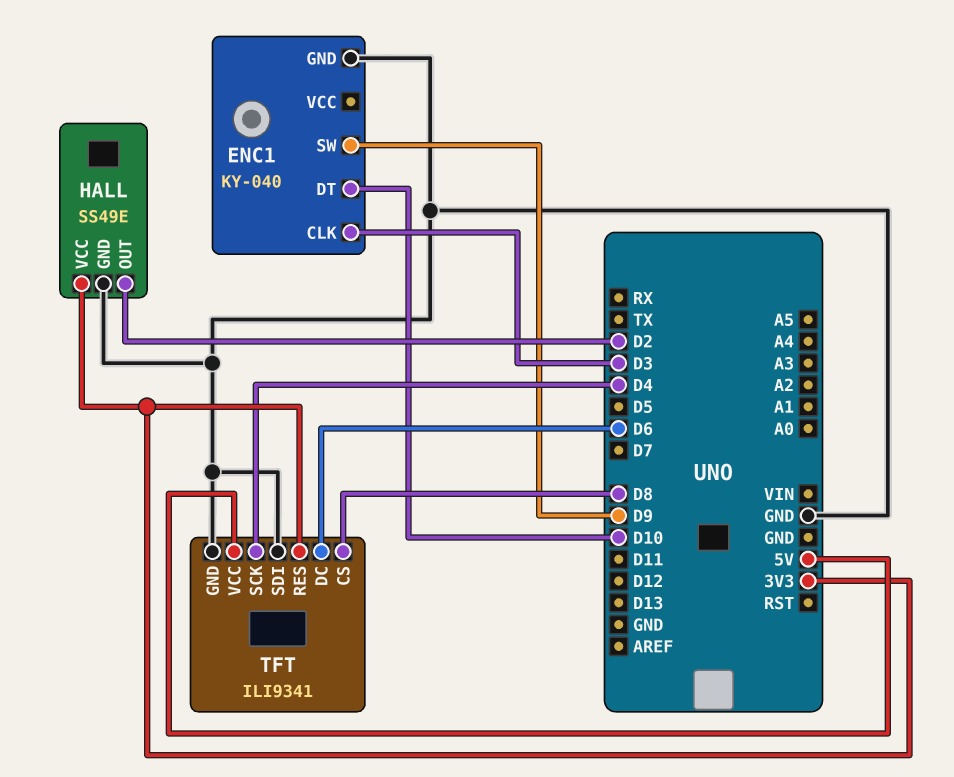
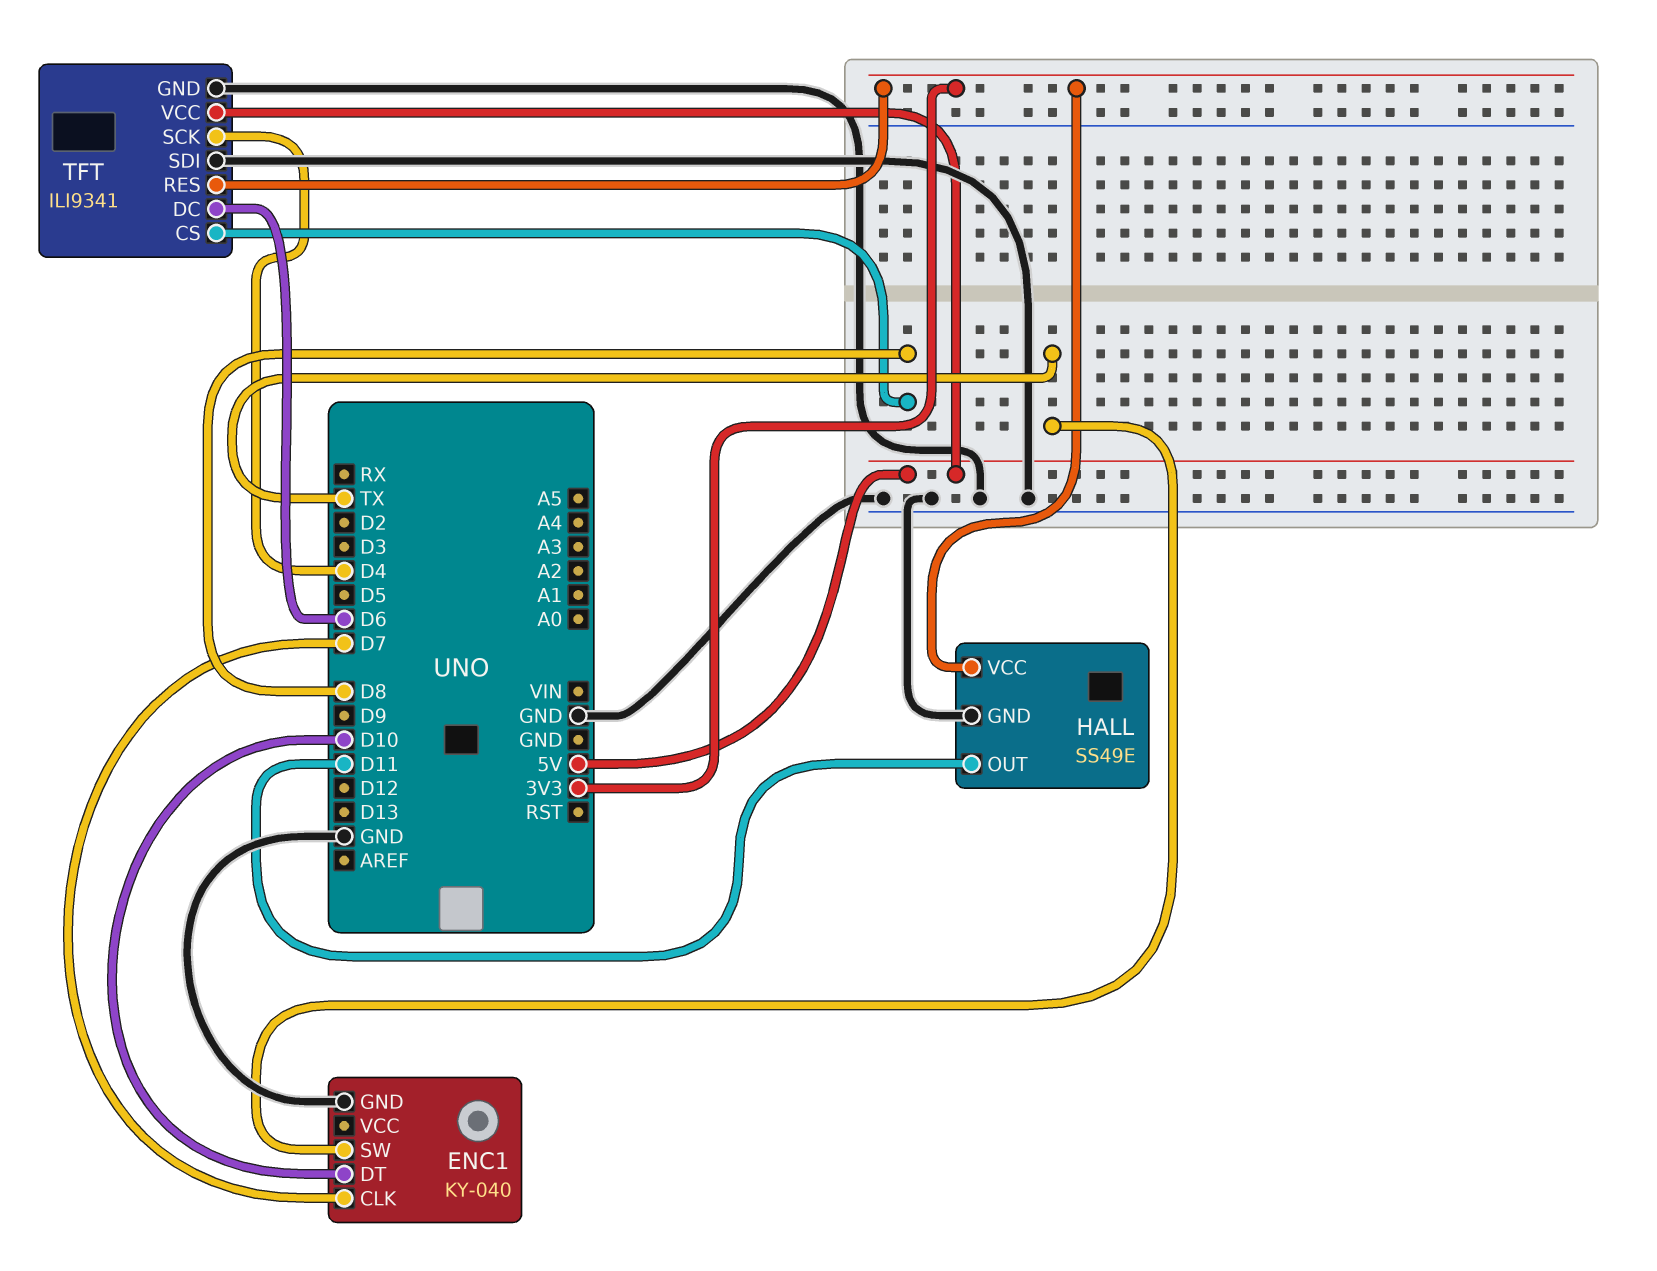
ENC1 pin CLK: D3 -> D7
ENC1 pin SW: D9 -> TX
HALL pin OUT: D2 -> D11

